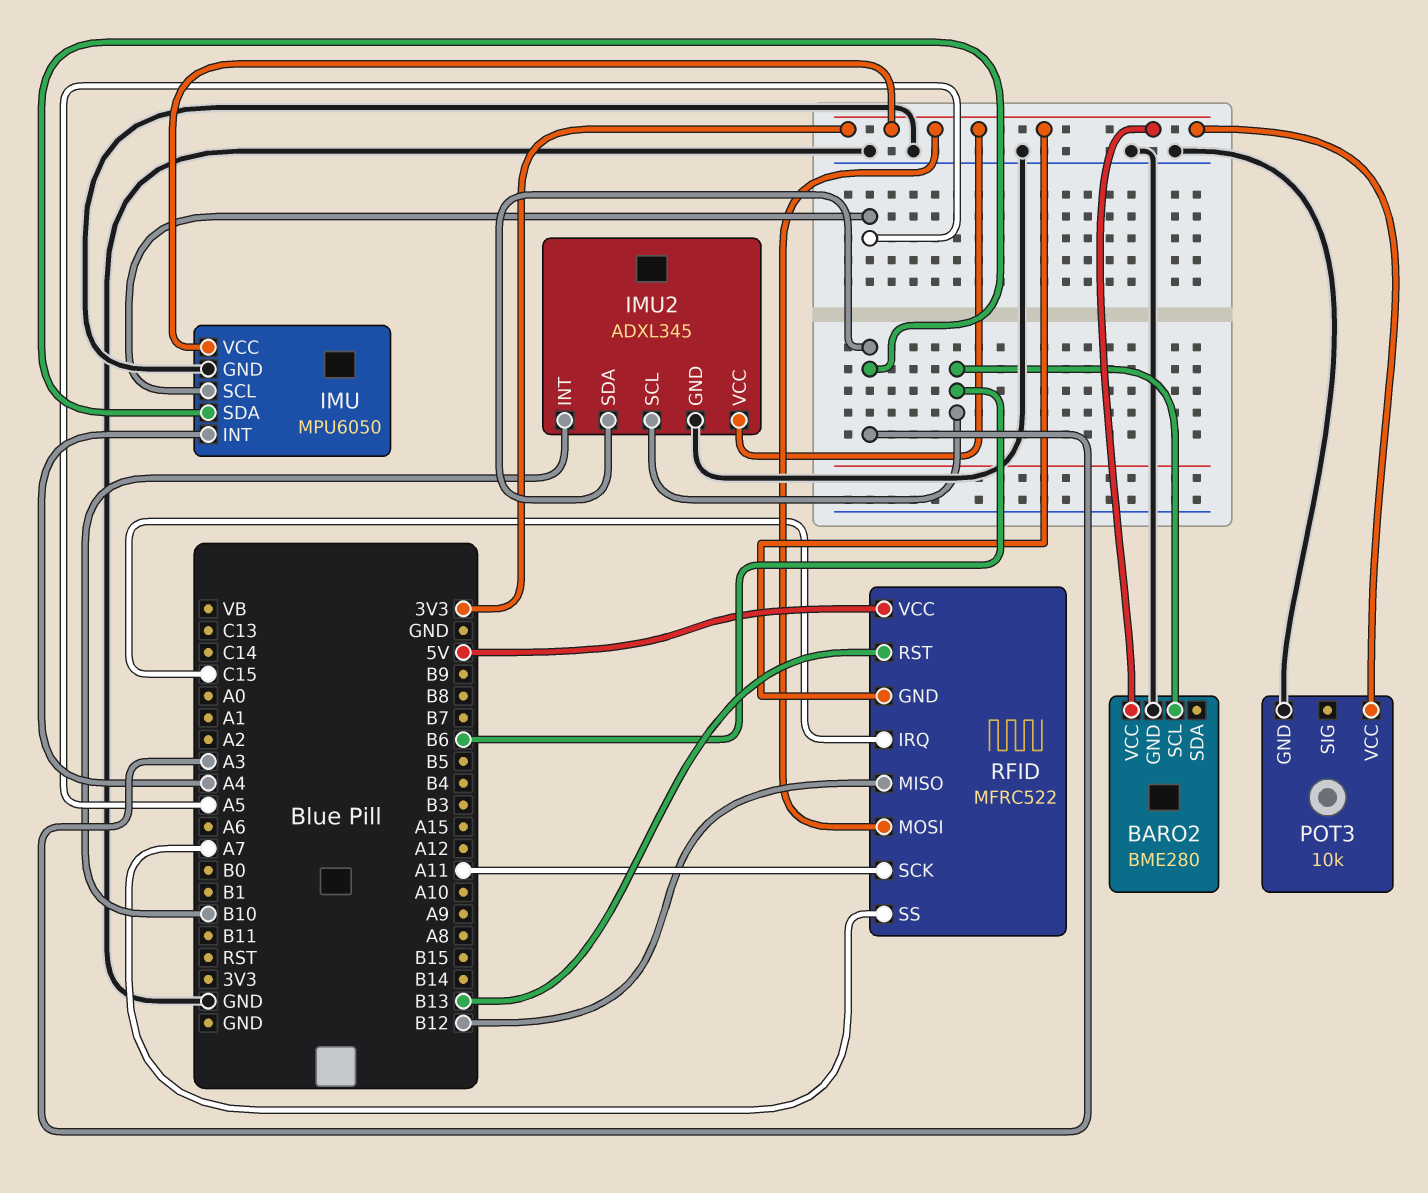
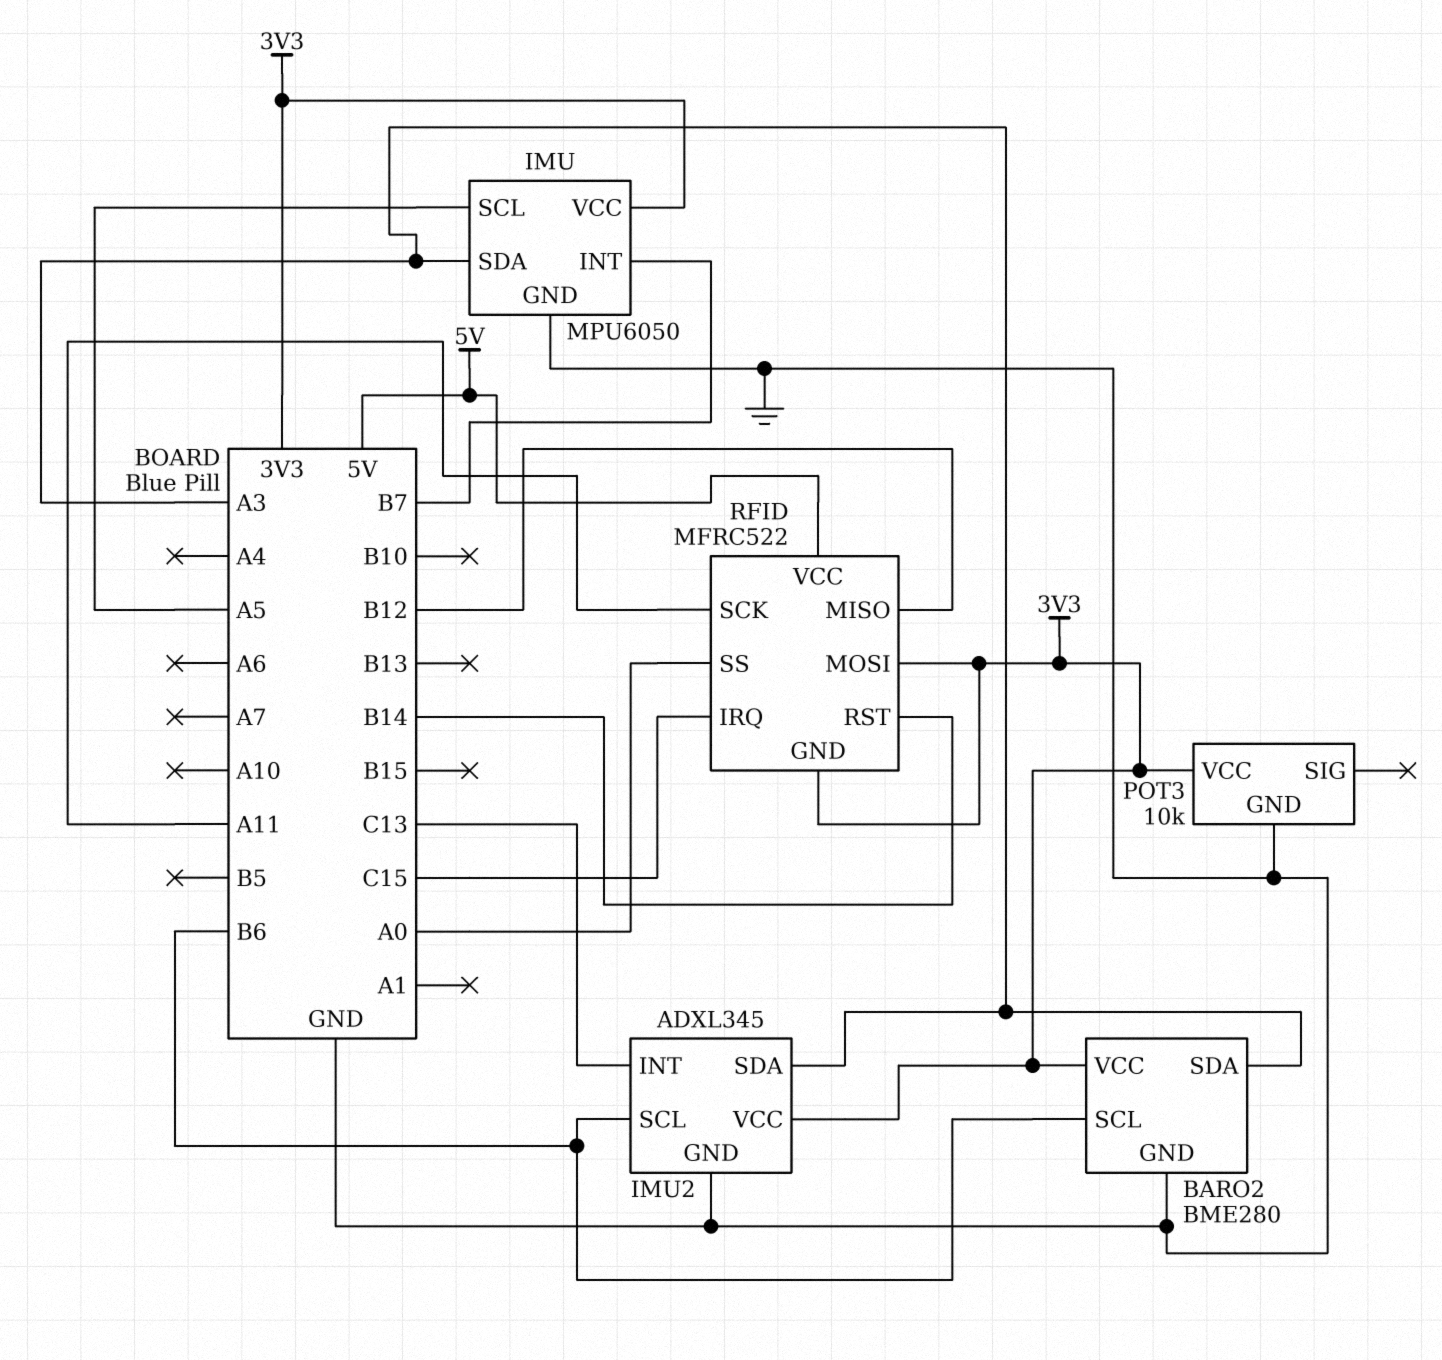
BARO2 pin SDA: none -> A3
IMU pin INT: A4 -> B7
IMU2 pin INT: B10 -> C13
RFID pin RST: B13 -> B14
RFID pin SS: A7 -> A0

